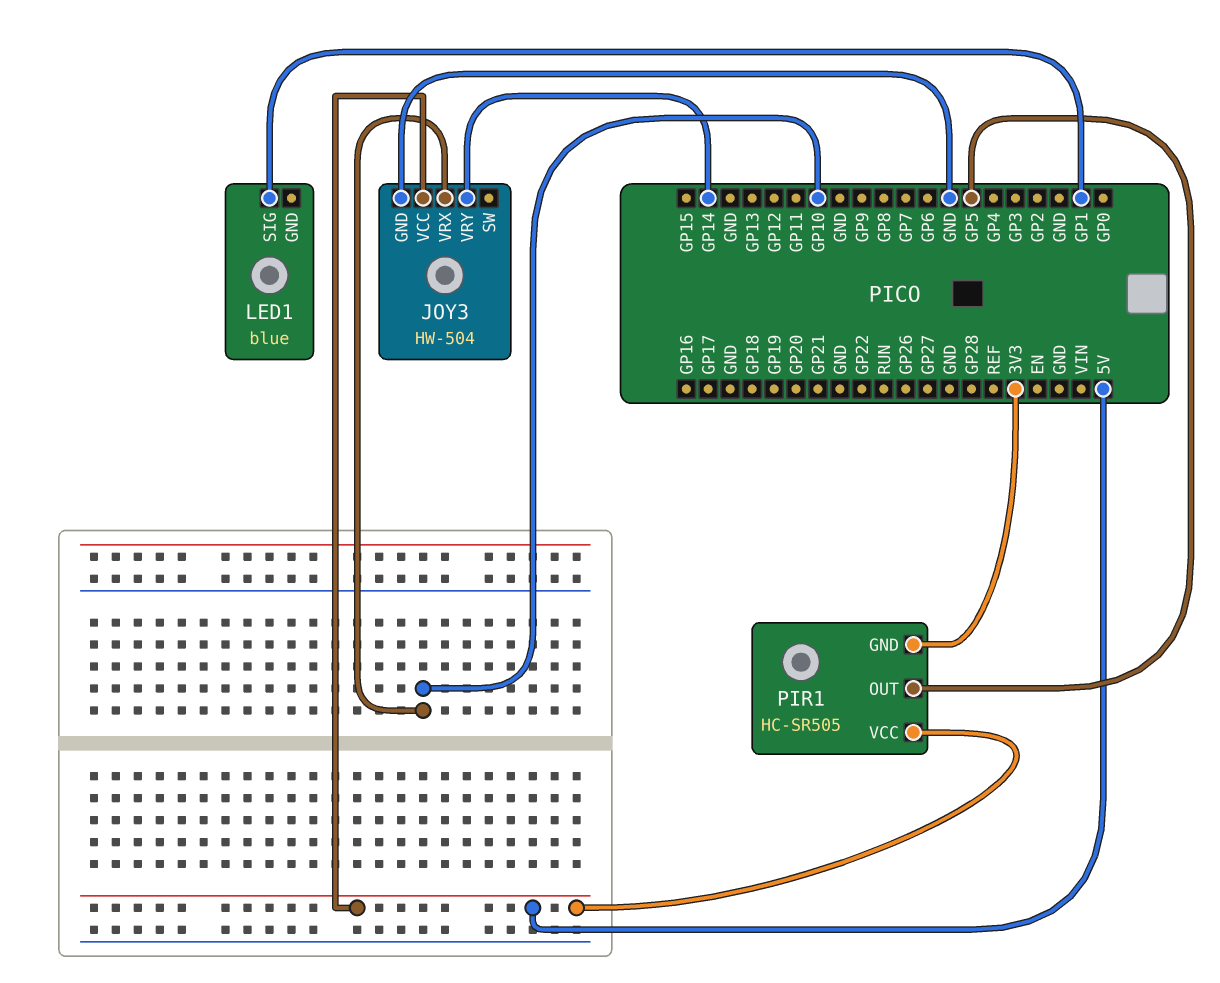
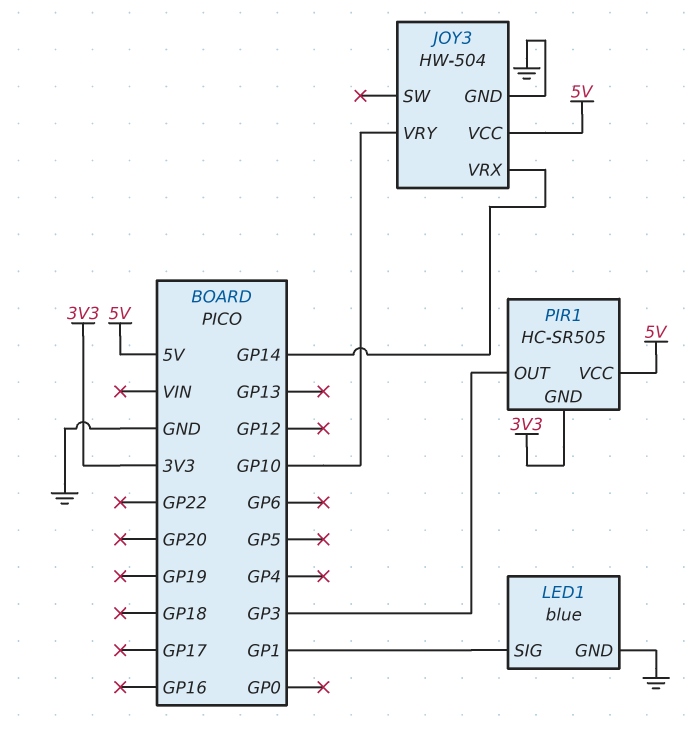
JOY3 pin VRX: GP10 -> GP14
JOY3 pin VRY: GP14 -> GP10
LED1 pin GND: none -> GND
PIR1 pin OUT: GP5 -> GP3

